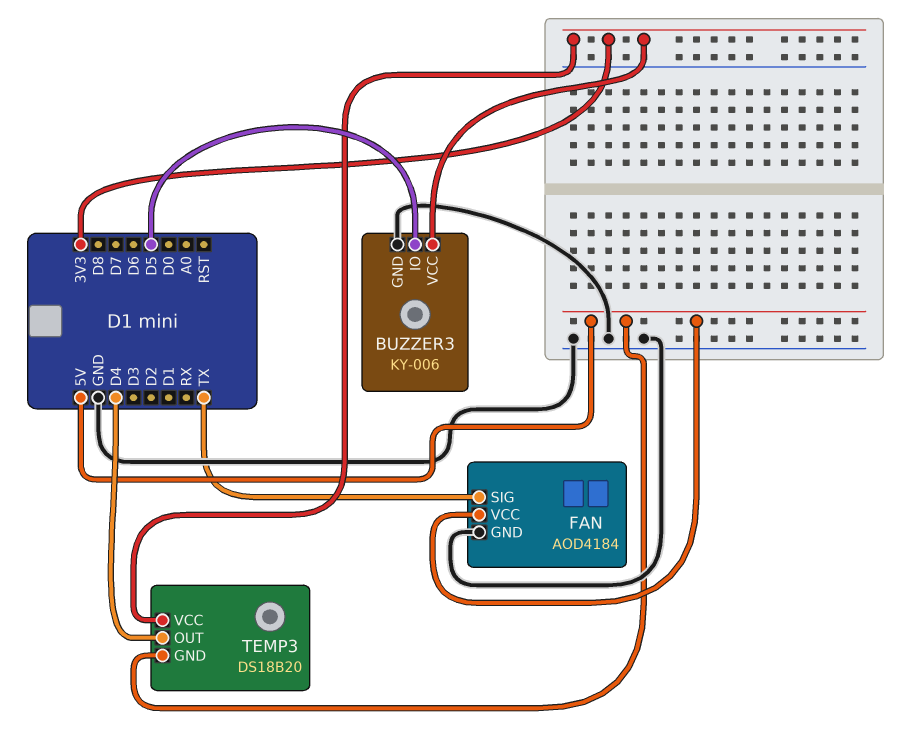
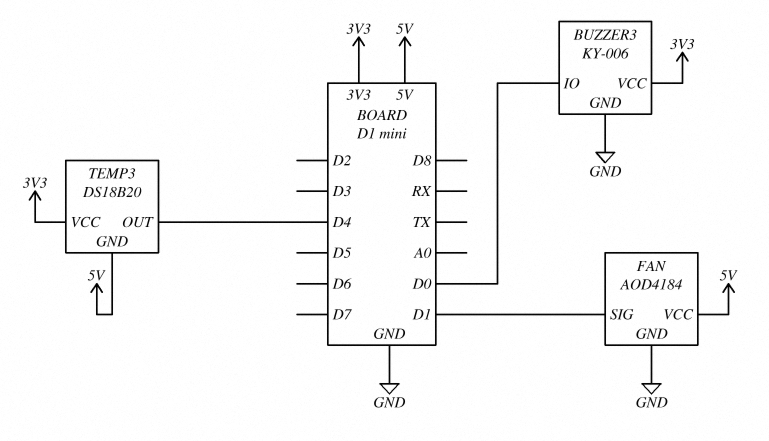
BUZZER3 pin IO: D5 -> D0
FAN pin SIG: TX -> D1

